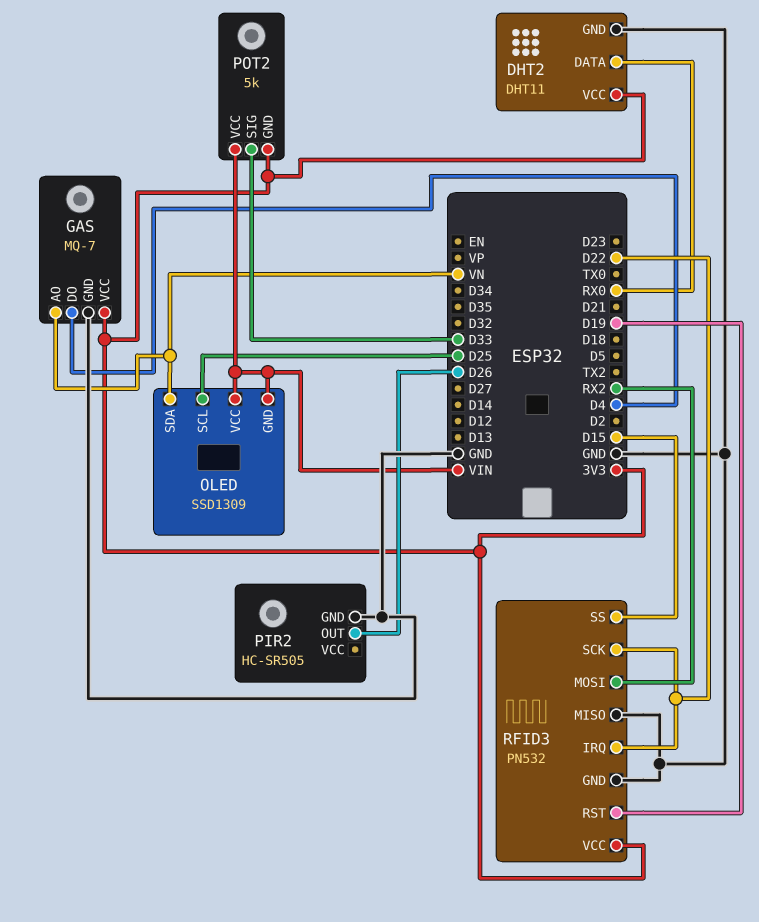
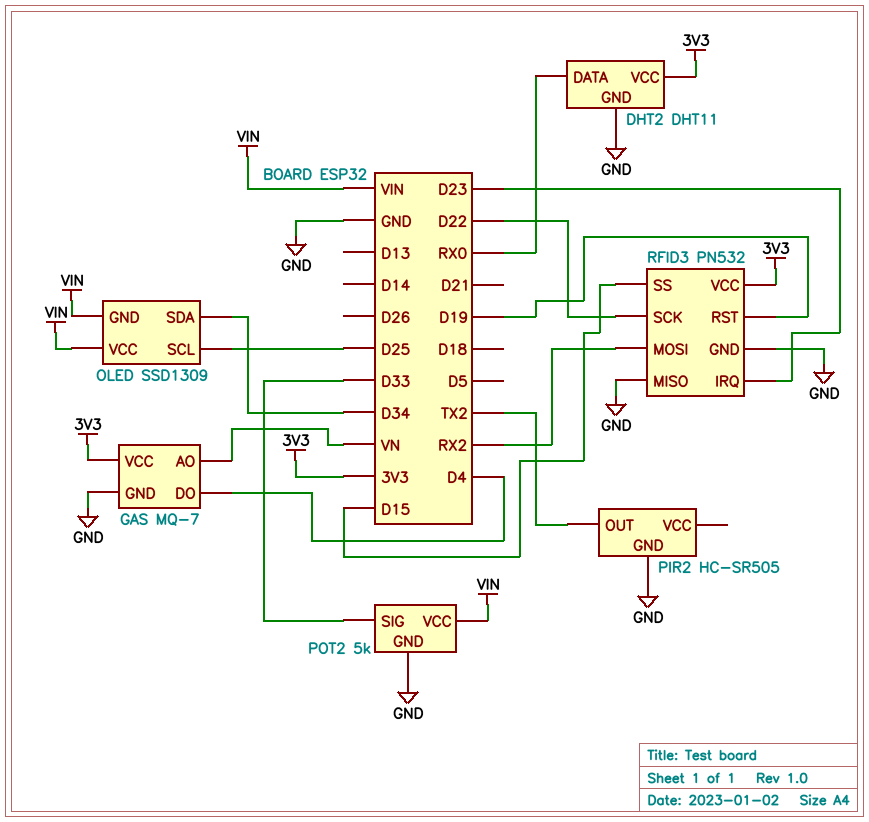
OLED pin SDA: VN -> D34
PIR2 pin OUT: D26 -> TX2
POT2 pin GND: 3V3 -> GND
RFID3 pin IRQ: D22 -> D23

